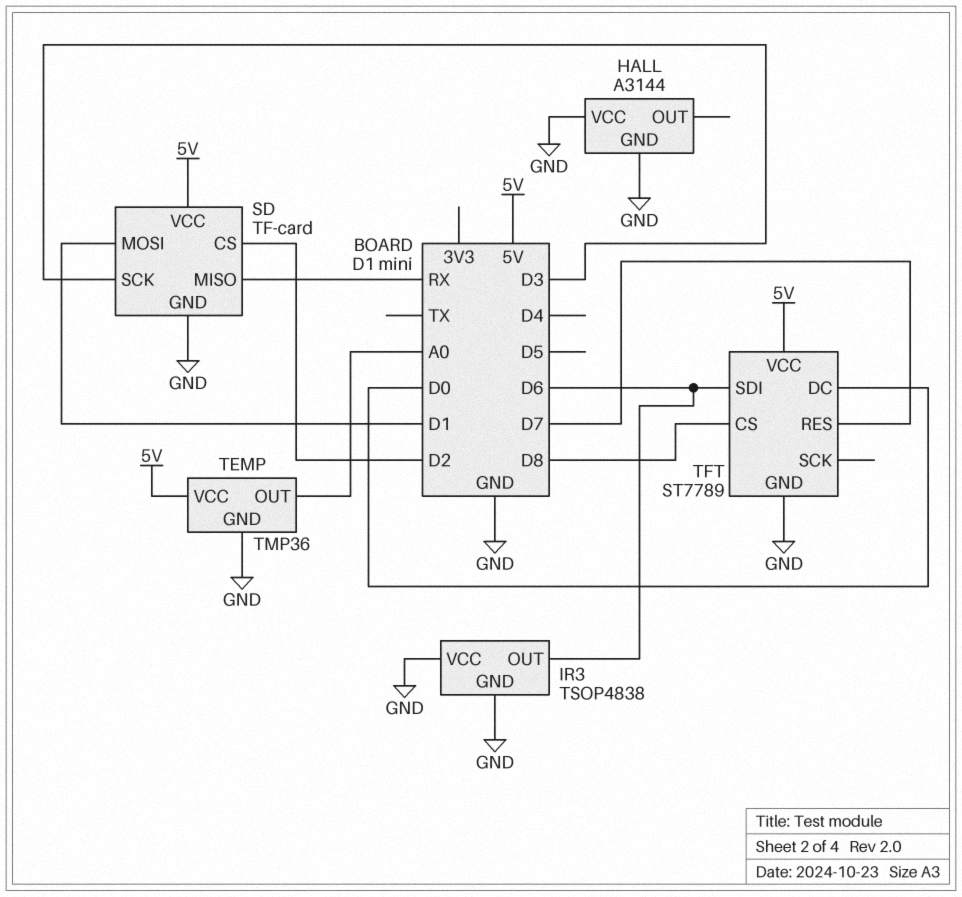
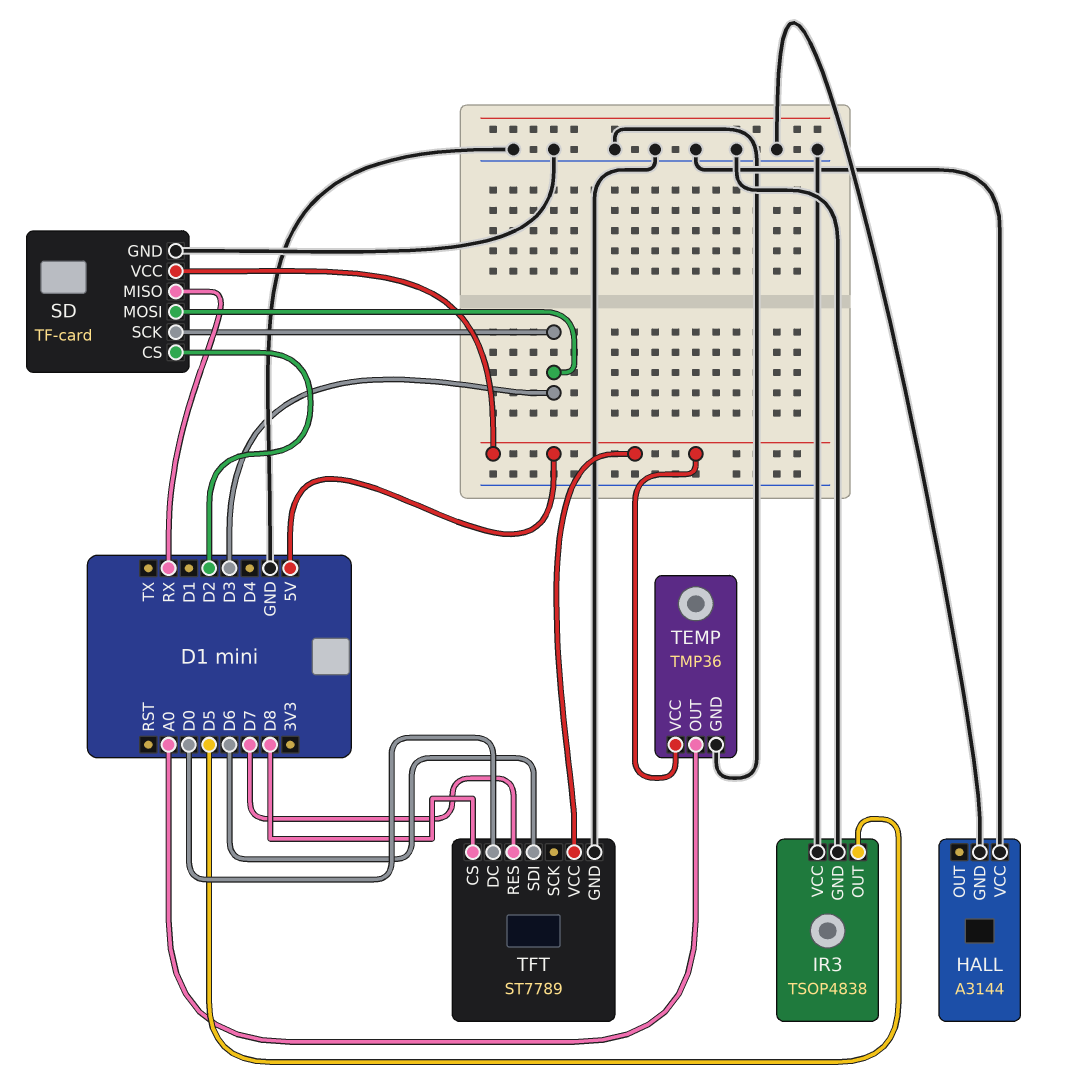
IR3 pin OUT: D6 -> D5
SD pin MOSI: D1 -> D3

